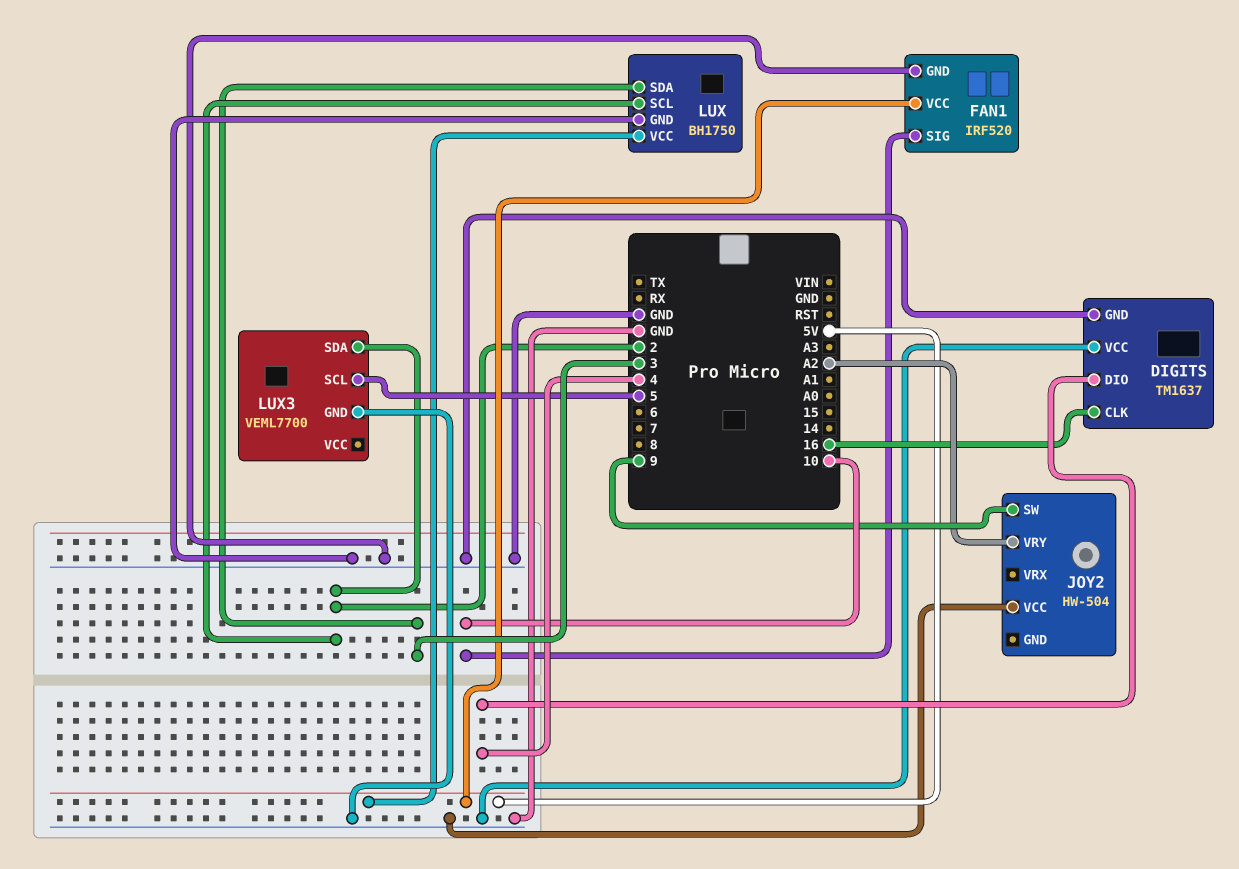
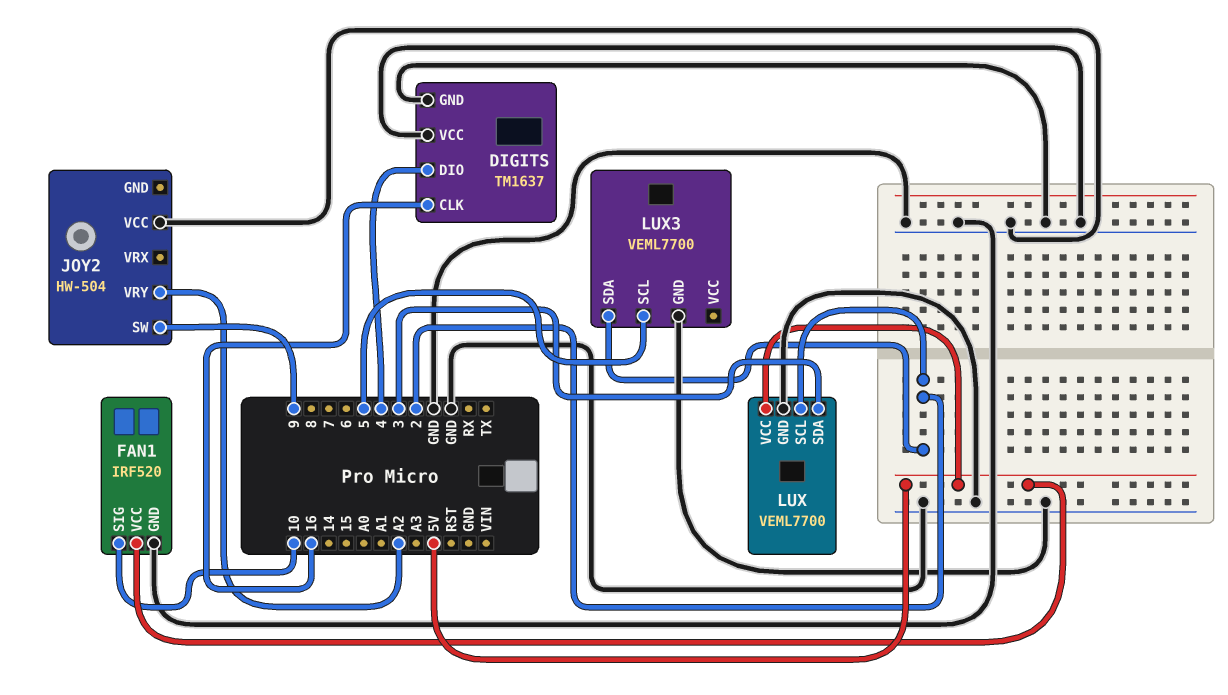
LUX: BH1750 -> VEML7700

